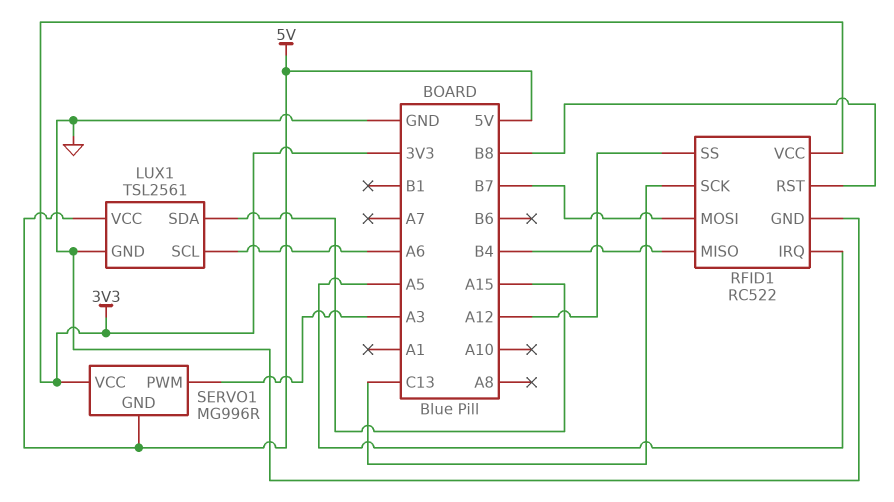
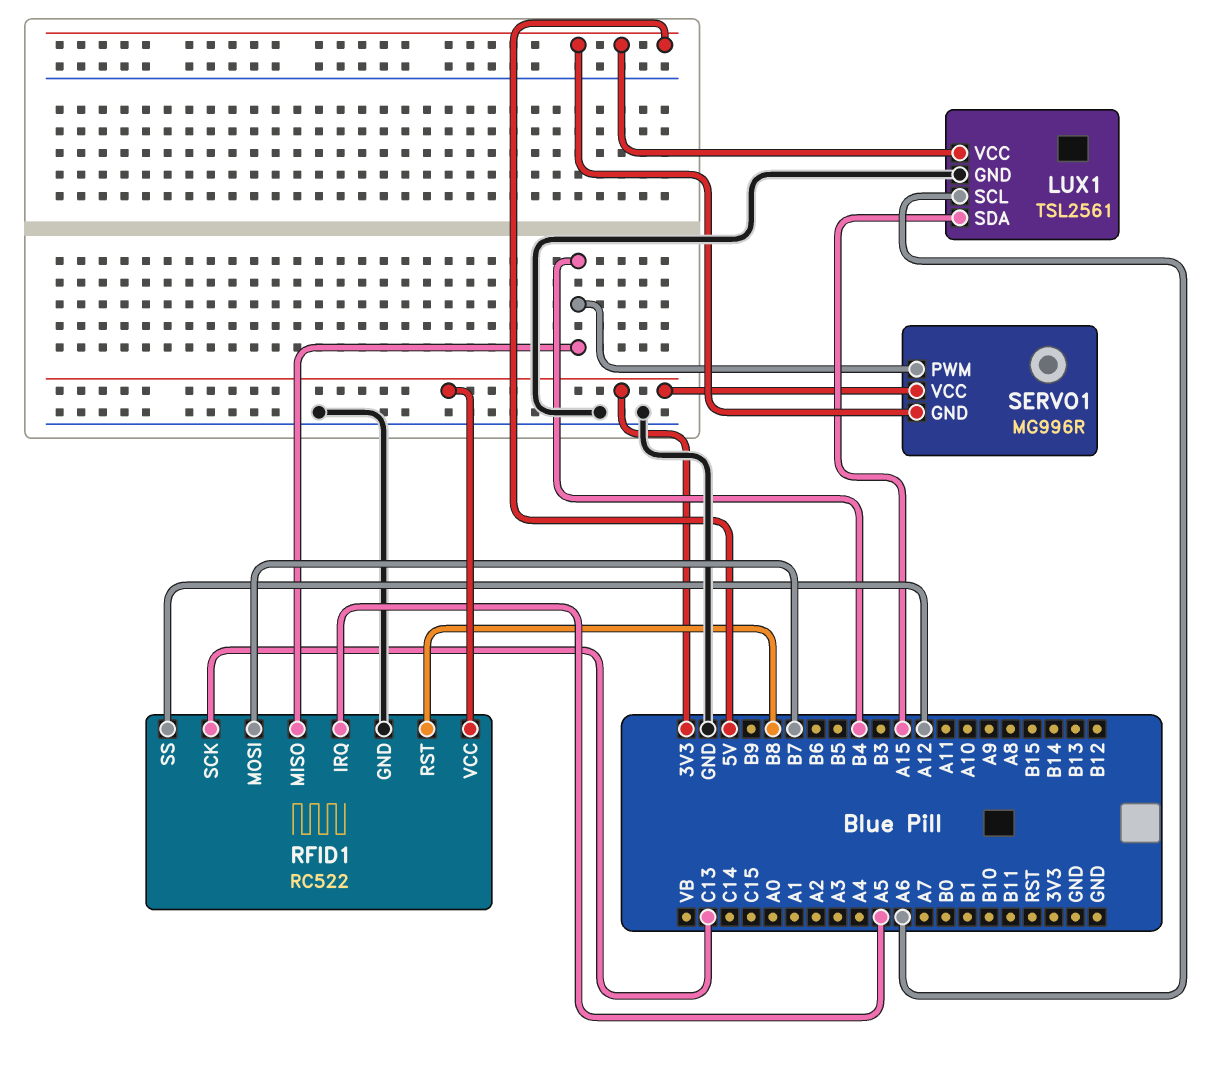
SERVO1 pin PWM: A3 -> B4

